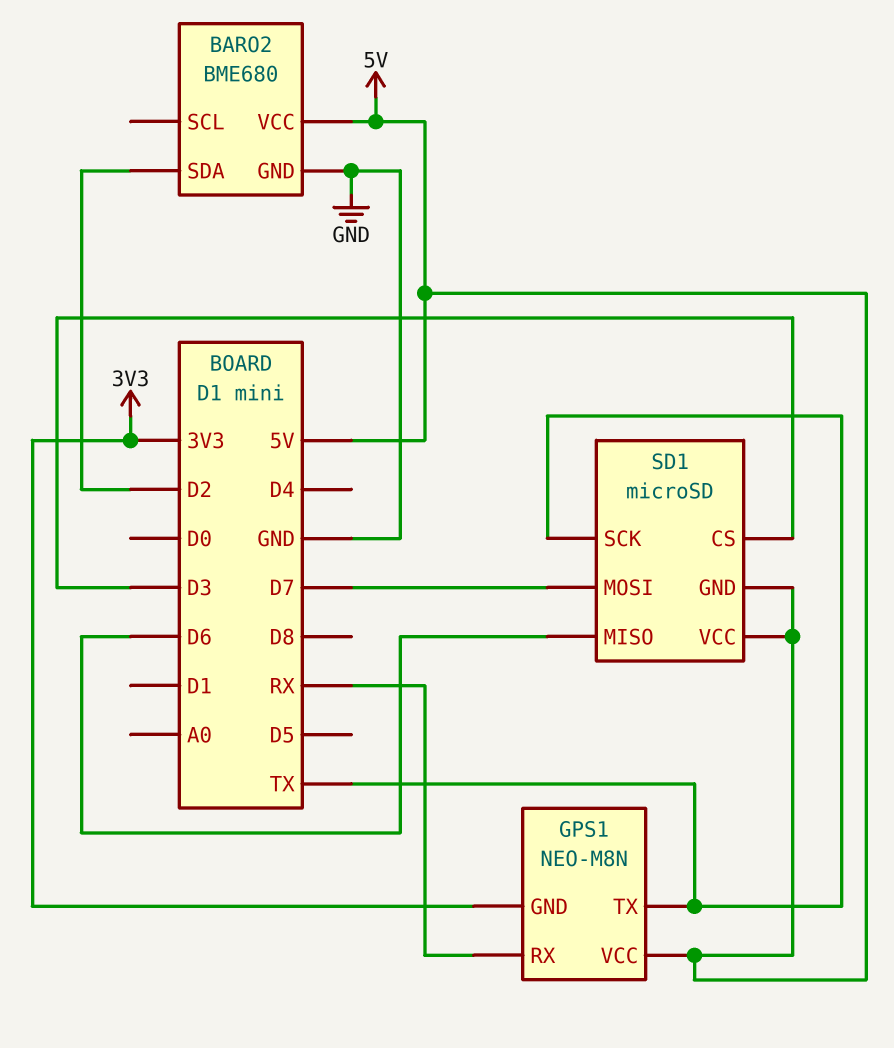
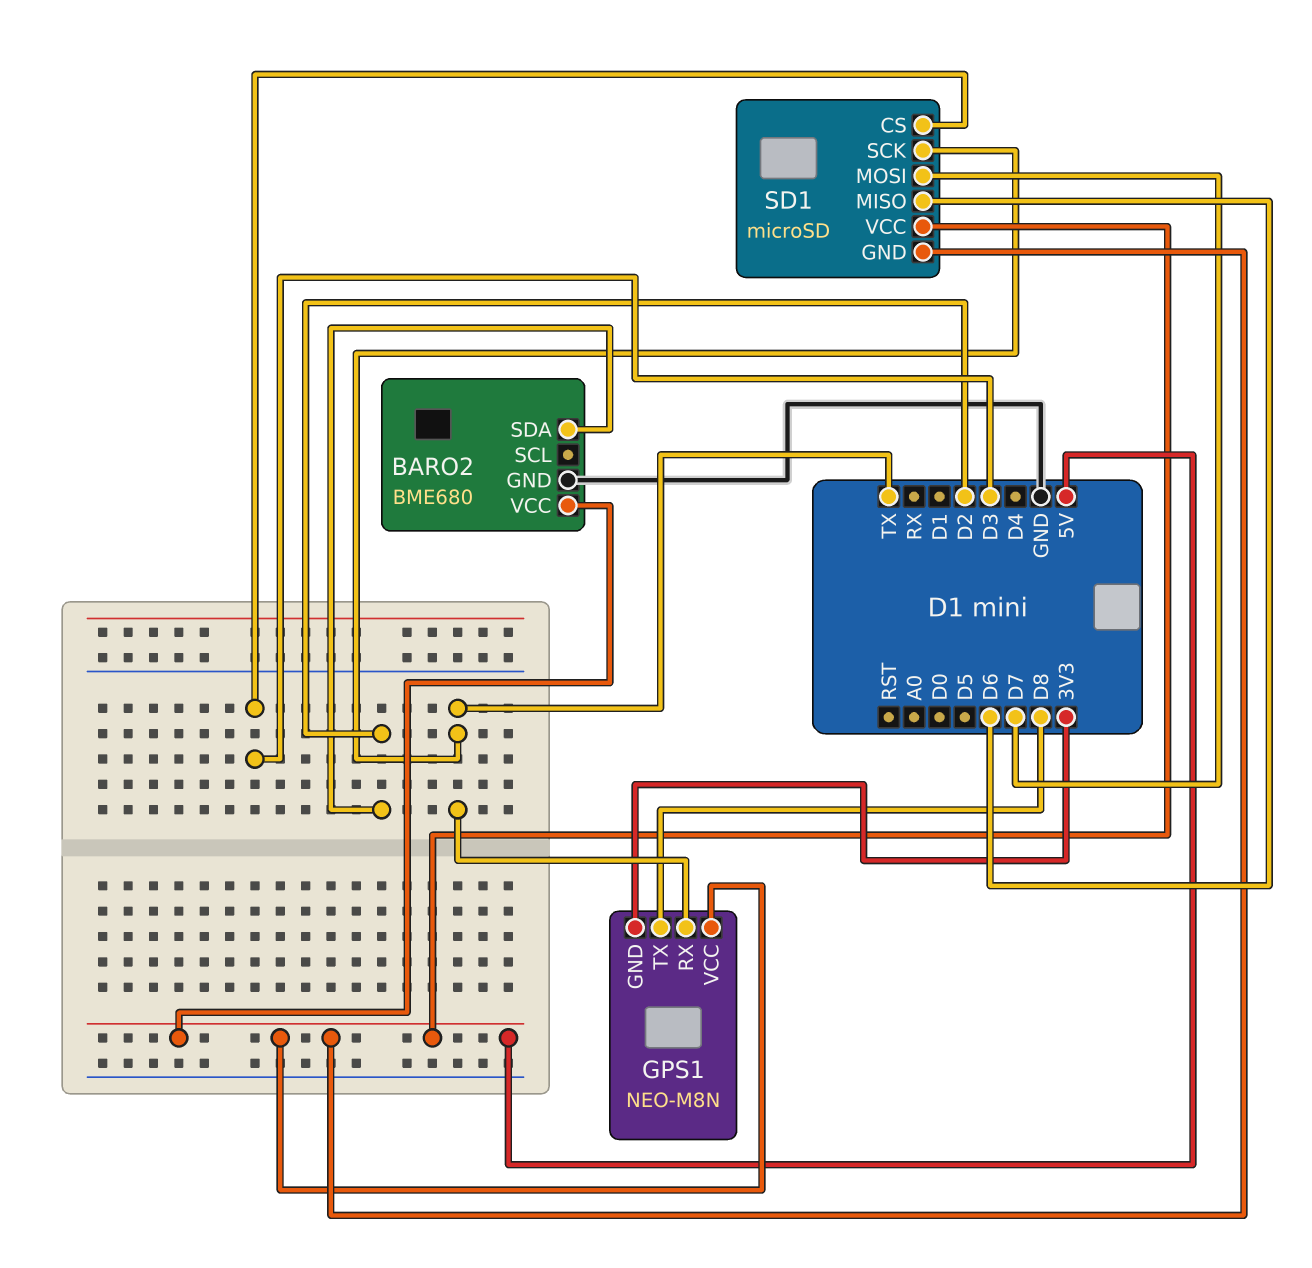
GPS1 pin RX: RX -> TX
GPS1 pin TX: TX -> D8

